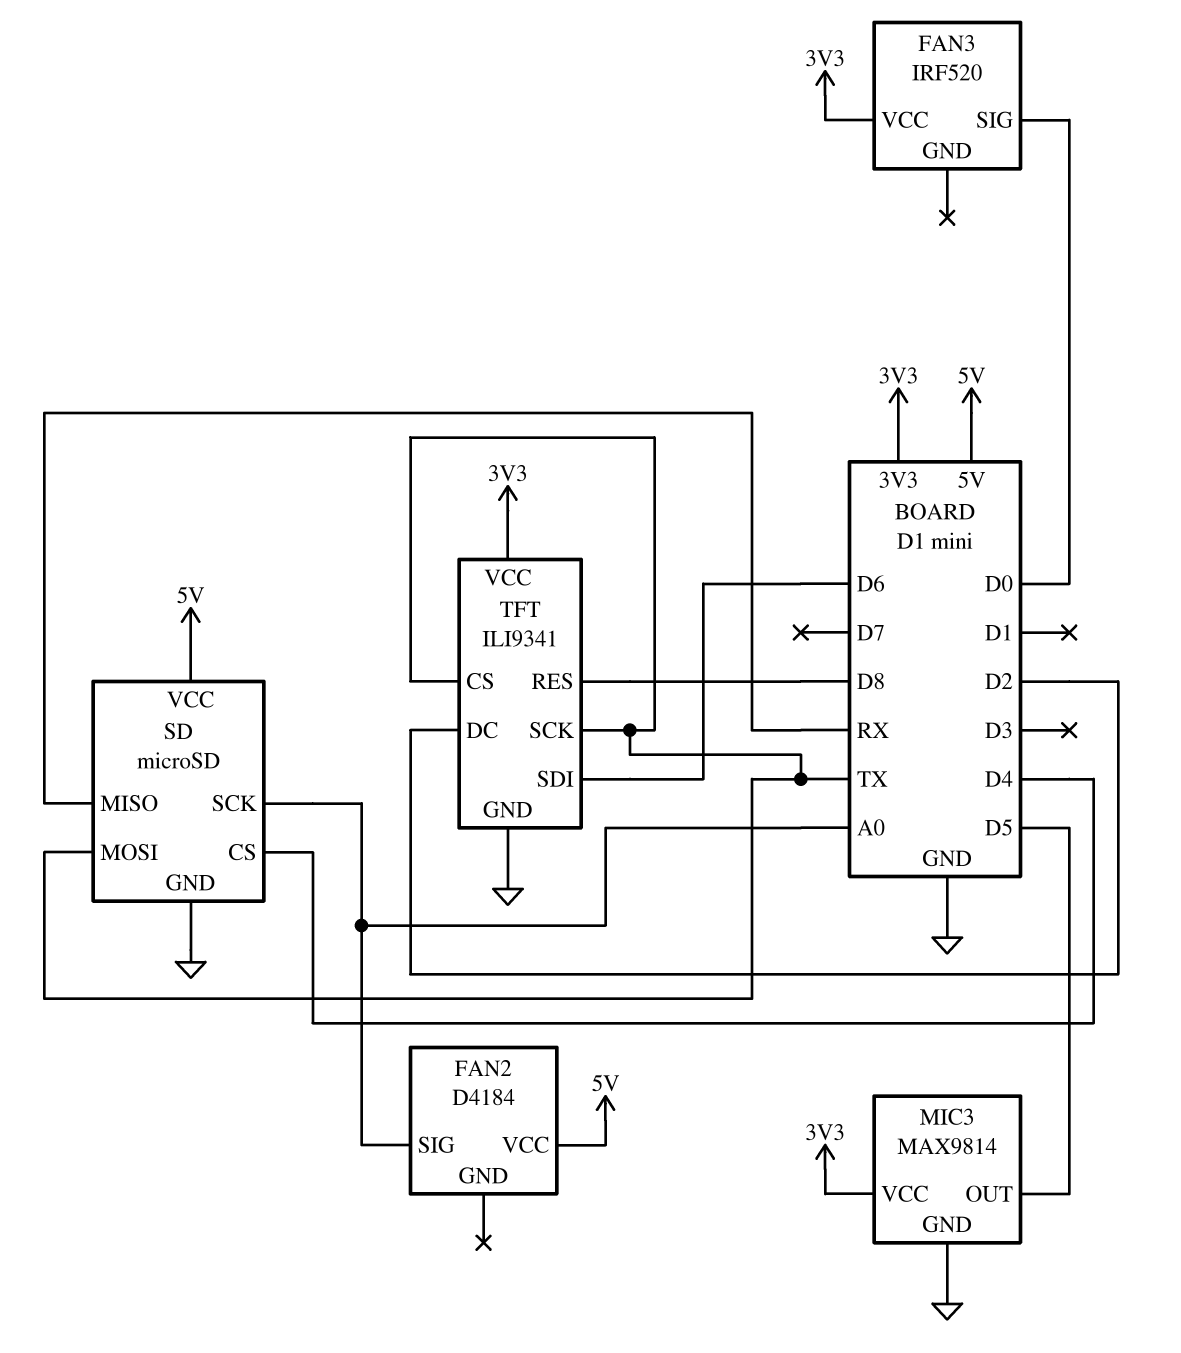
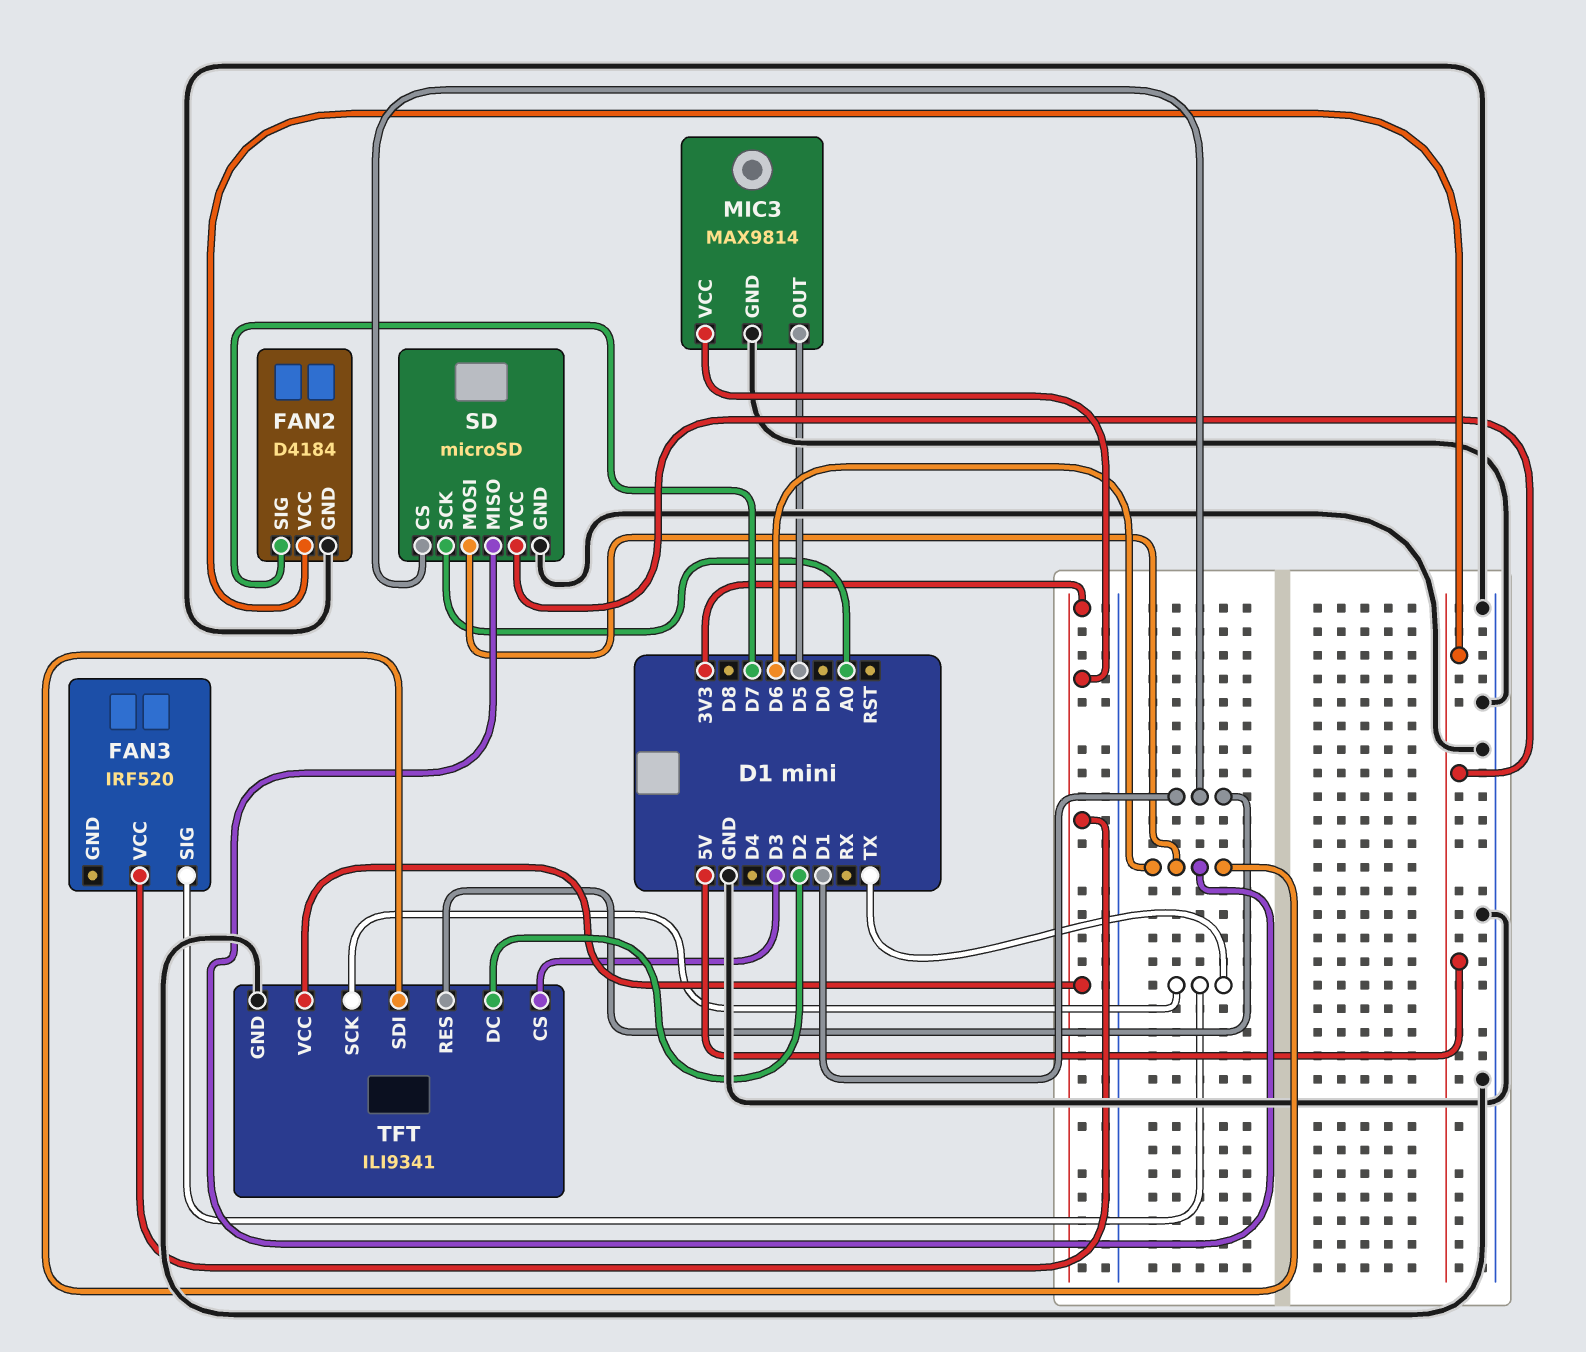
FAN2 pin GND: none -> GND
FAN2 pin SIG: A0 -> D7
FAN3 pin SIG: D0 -> TX
SD pin CS: D4 -> D1
SD pin MISO: RX -> D6
SD pin MOSI: TX -> D6
TFT pin CS: TX -> D3
TFT pin RES: D8 -> D1

